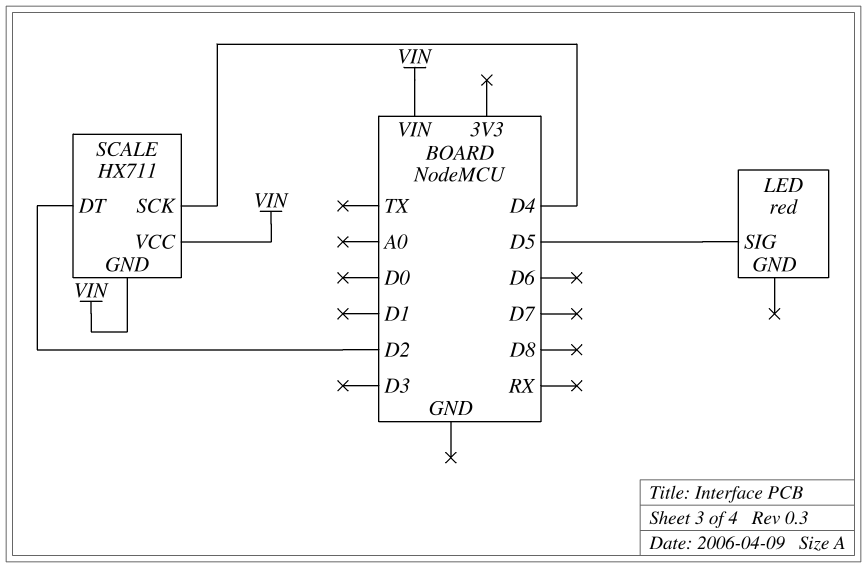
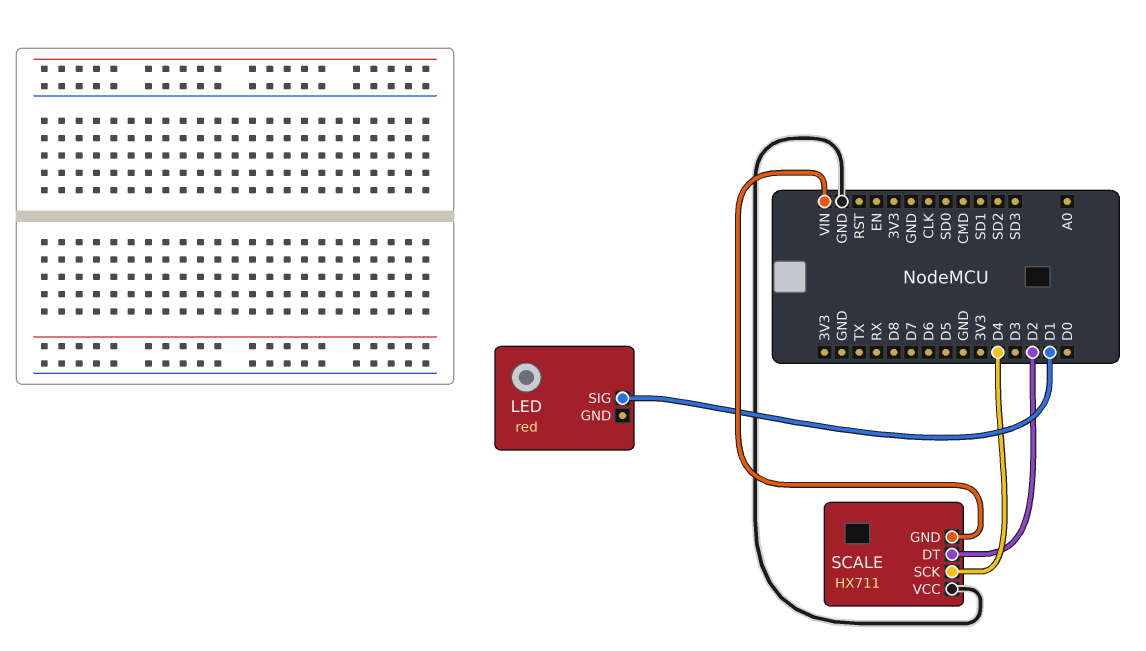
LED pin SIG: D5 -> D1
SCALE pin VCC: VIN -> GND

